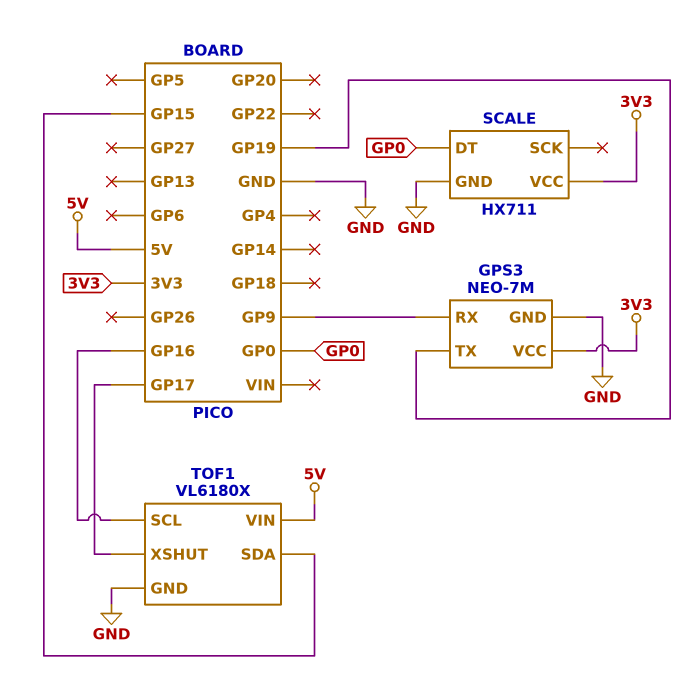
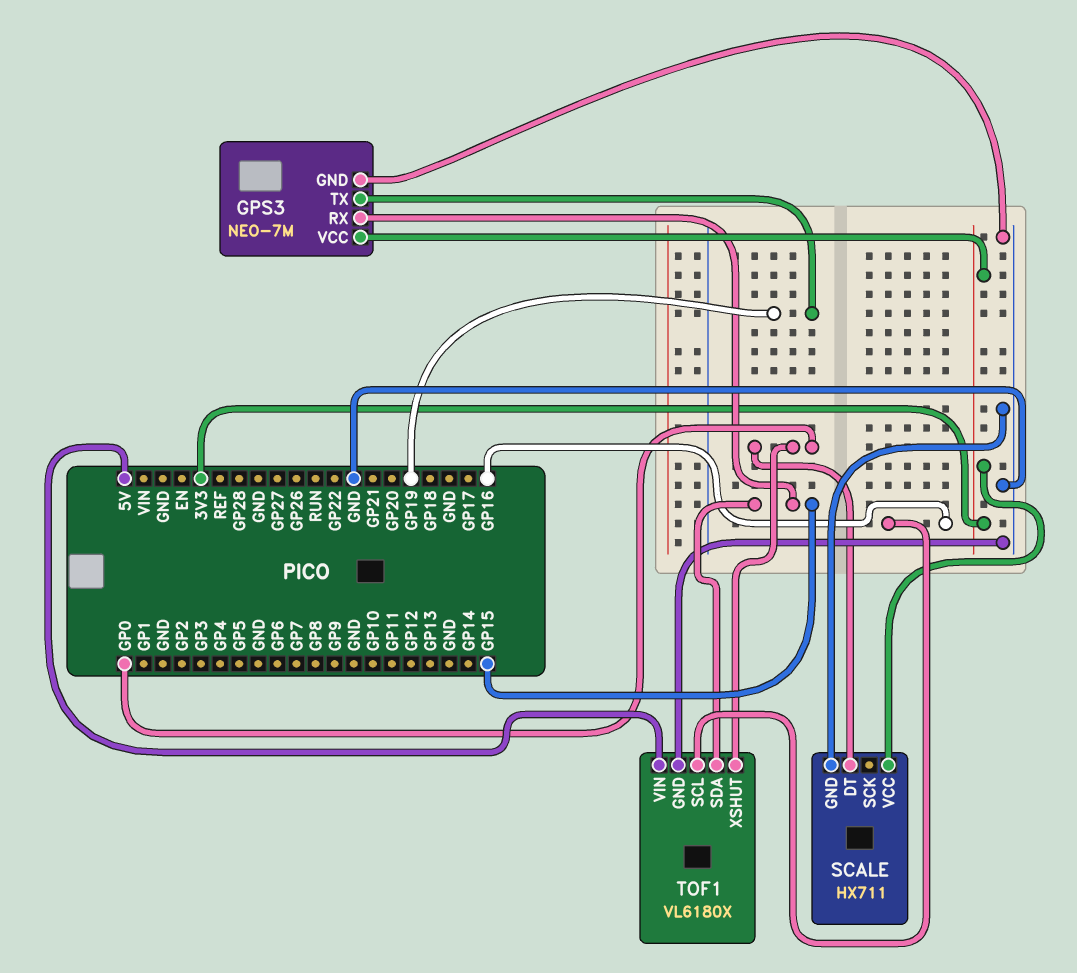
GPS3 pin RX: GP9 -> GP15
TOF1 pin XSHUT: GP17 -> GP0

